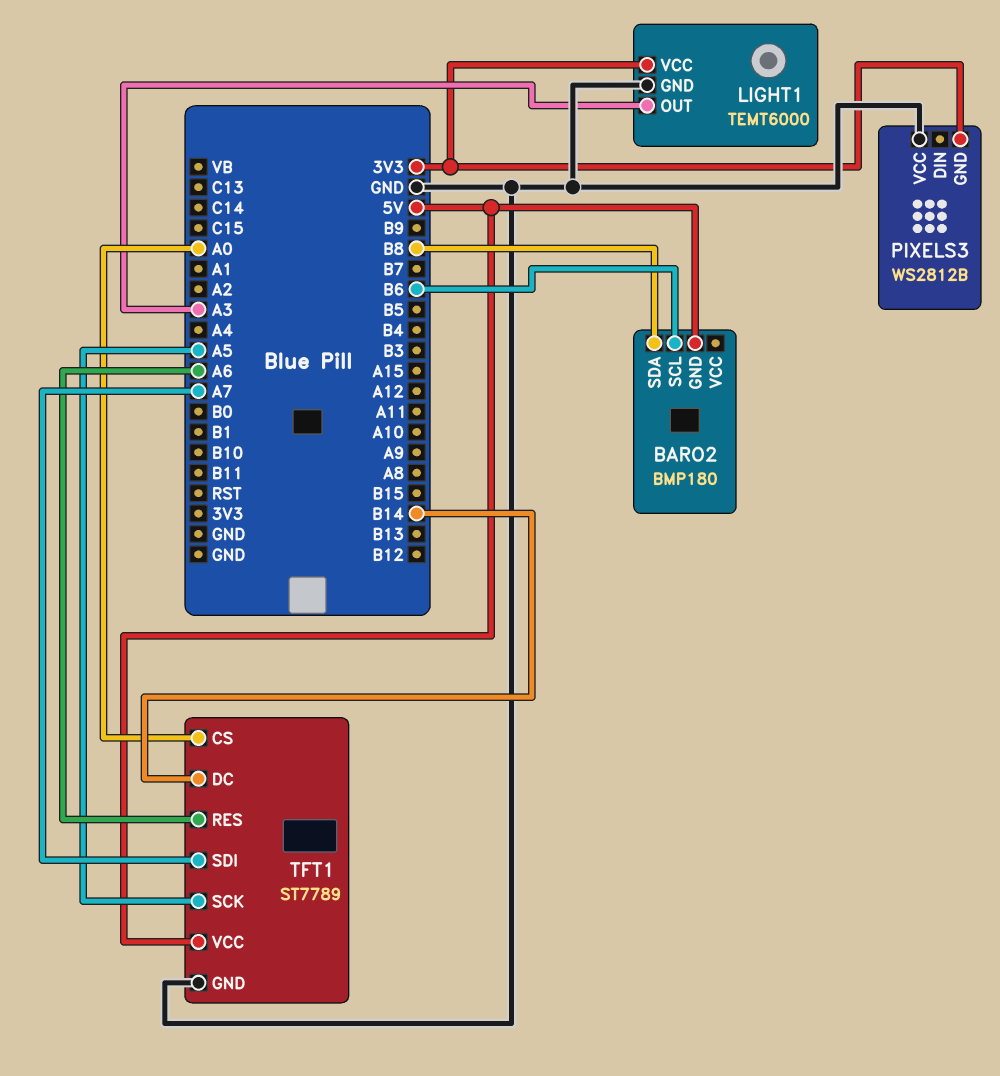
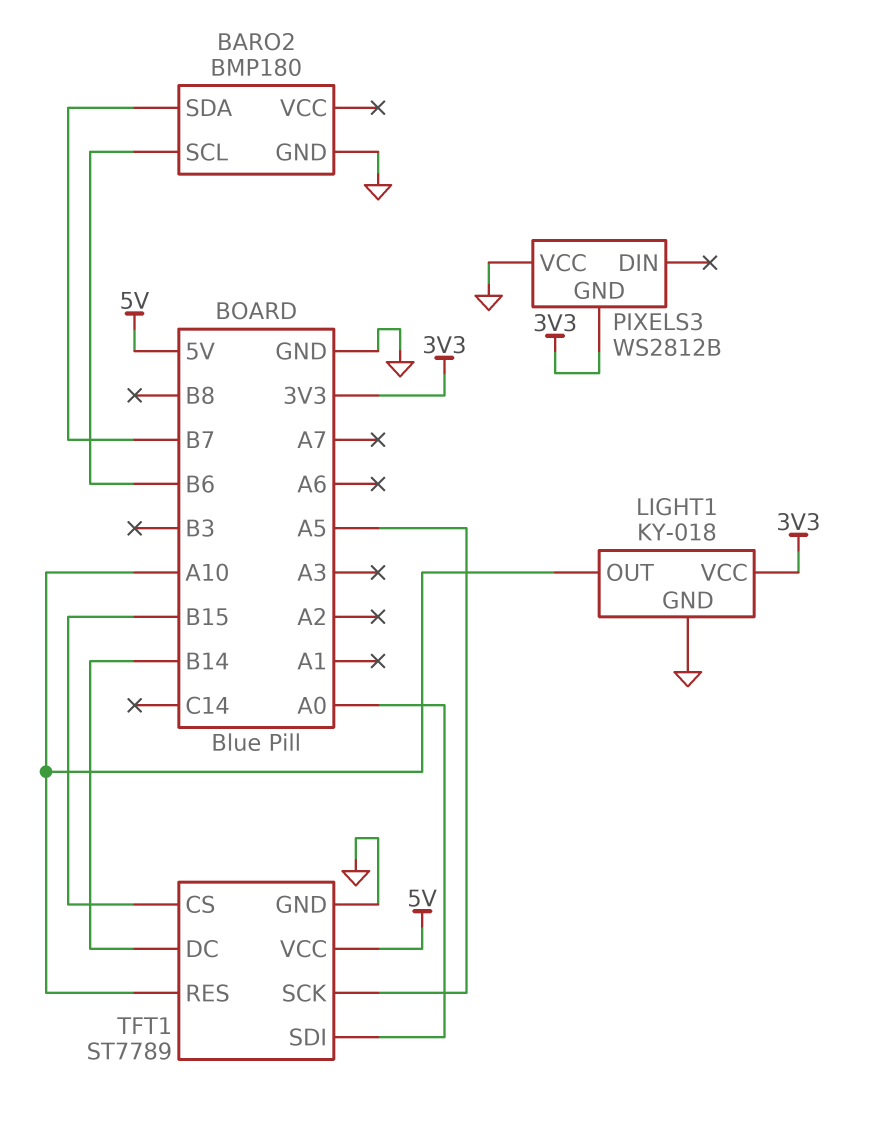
BARO2 pin GND: 5V -> GND
BARO2 pin SDA: B8 -> B7
LIGHT1: TEMT6000 -> KY-018
LIGHT1 pin OUT: A3 -> A10
TFT1 pin CS: A0 -> B15
TFT1 pin RES: A6 -> A10
TFT1 pin SDI: A7 -> A0

